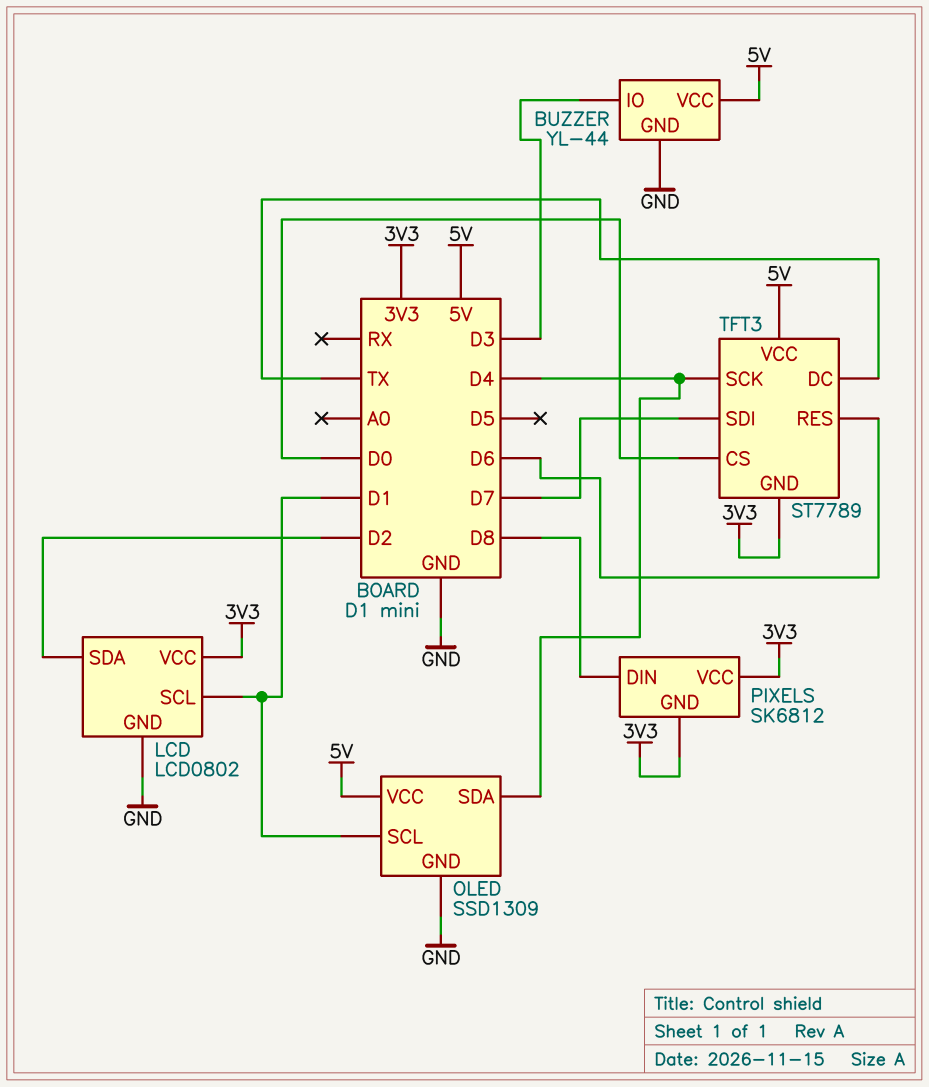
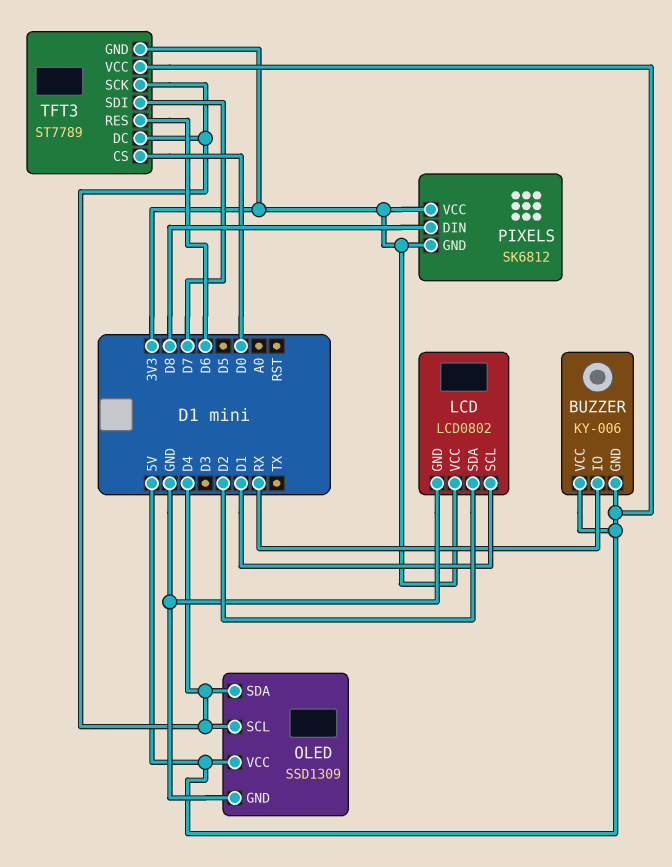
BUZZER: YL-44 -> KY-006
BUZZER pin GND: GND -> 5V
BUZZER pin IO: D3 -> RX
OLED pin SCL: D1 -> D4
TFT3 pin DC: TX -> D4

